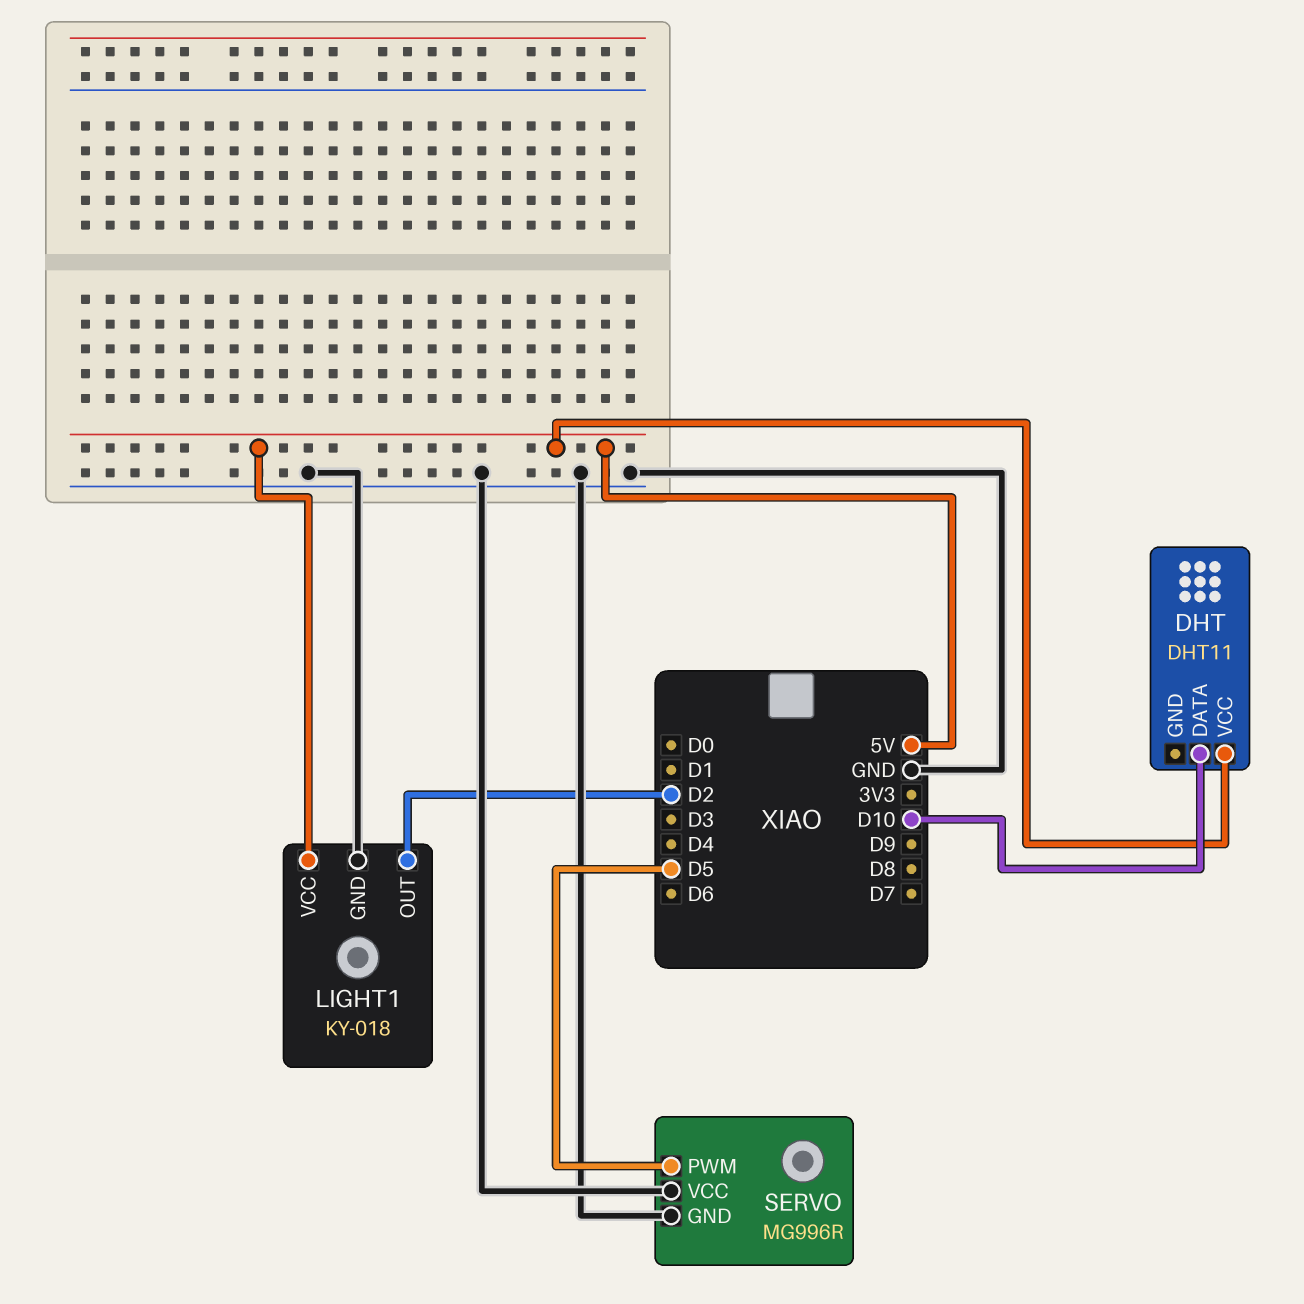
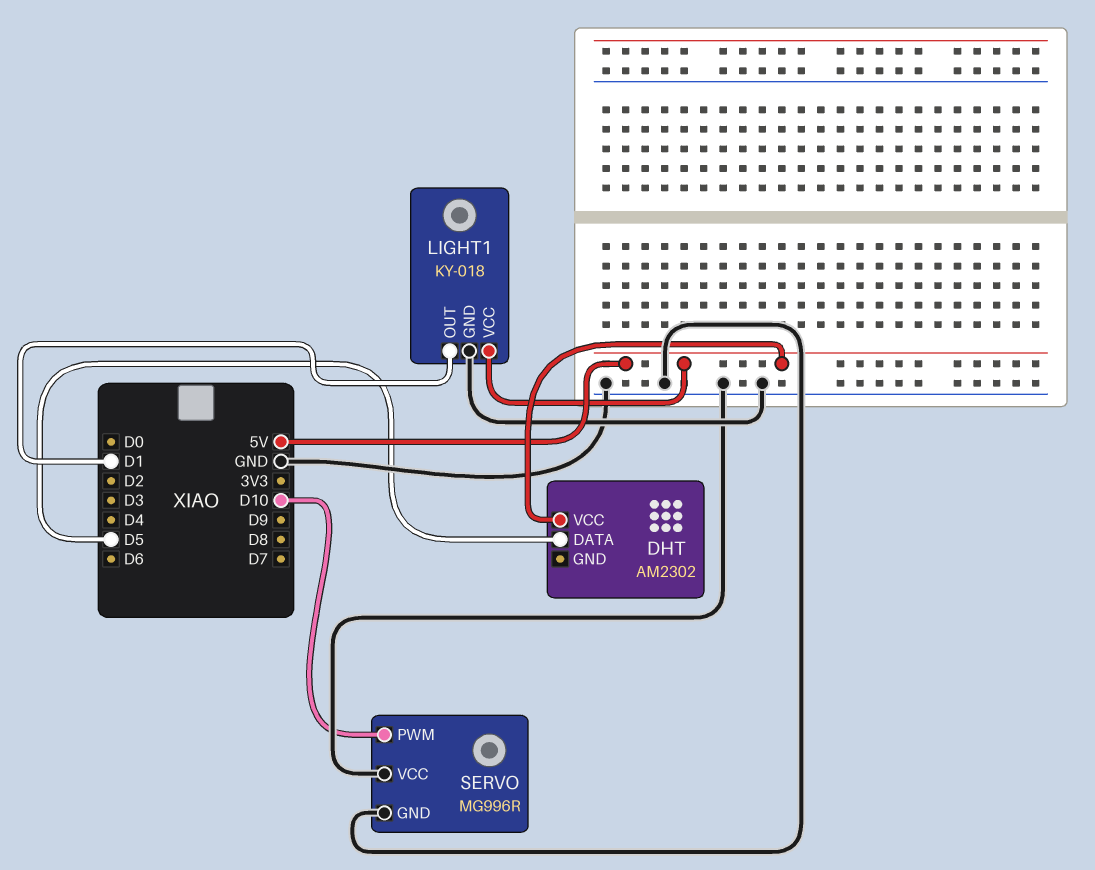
DHT: DHT11 -> AM2302
DHT pin DATA: D10 -> D5
LIGHT1 pin OUT: D2 -> D1
SERVO pin PWM: D5 -> D10

